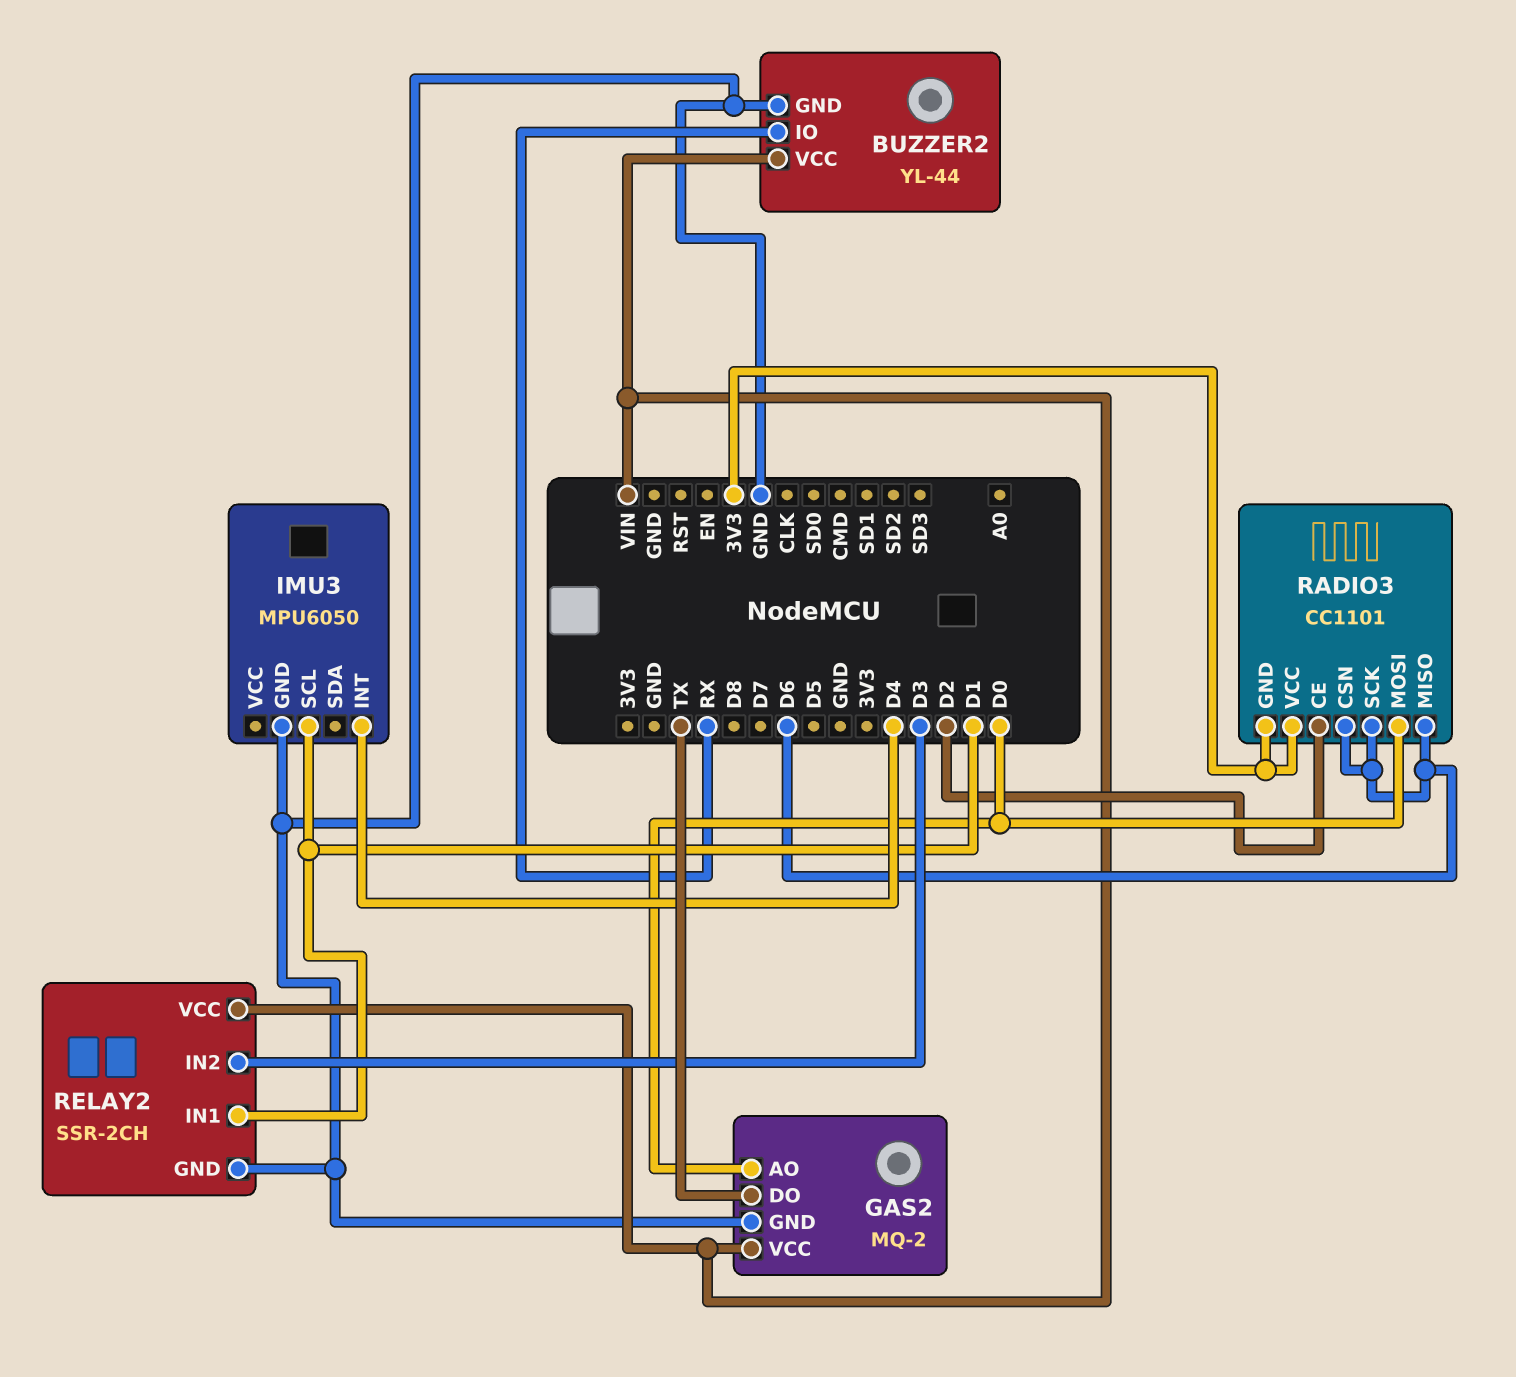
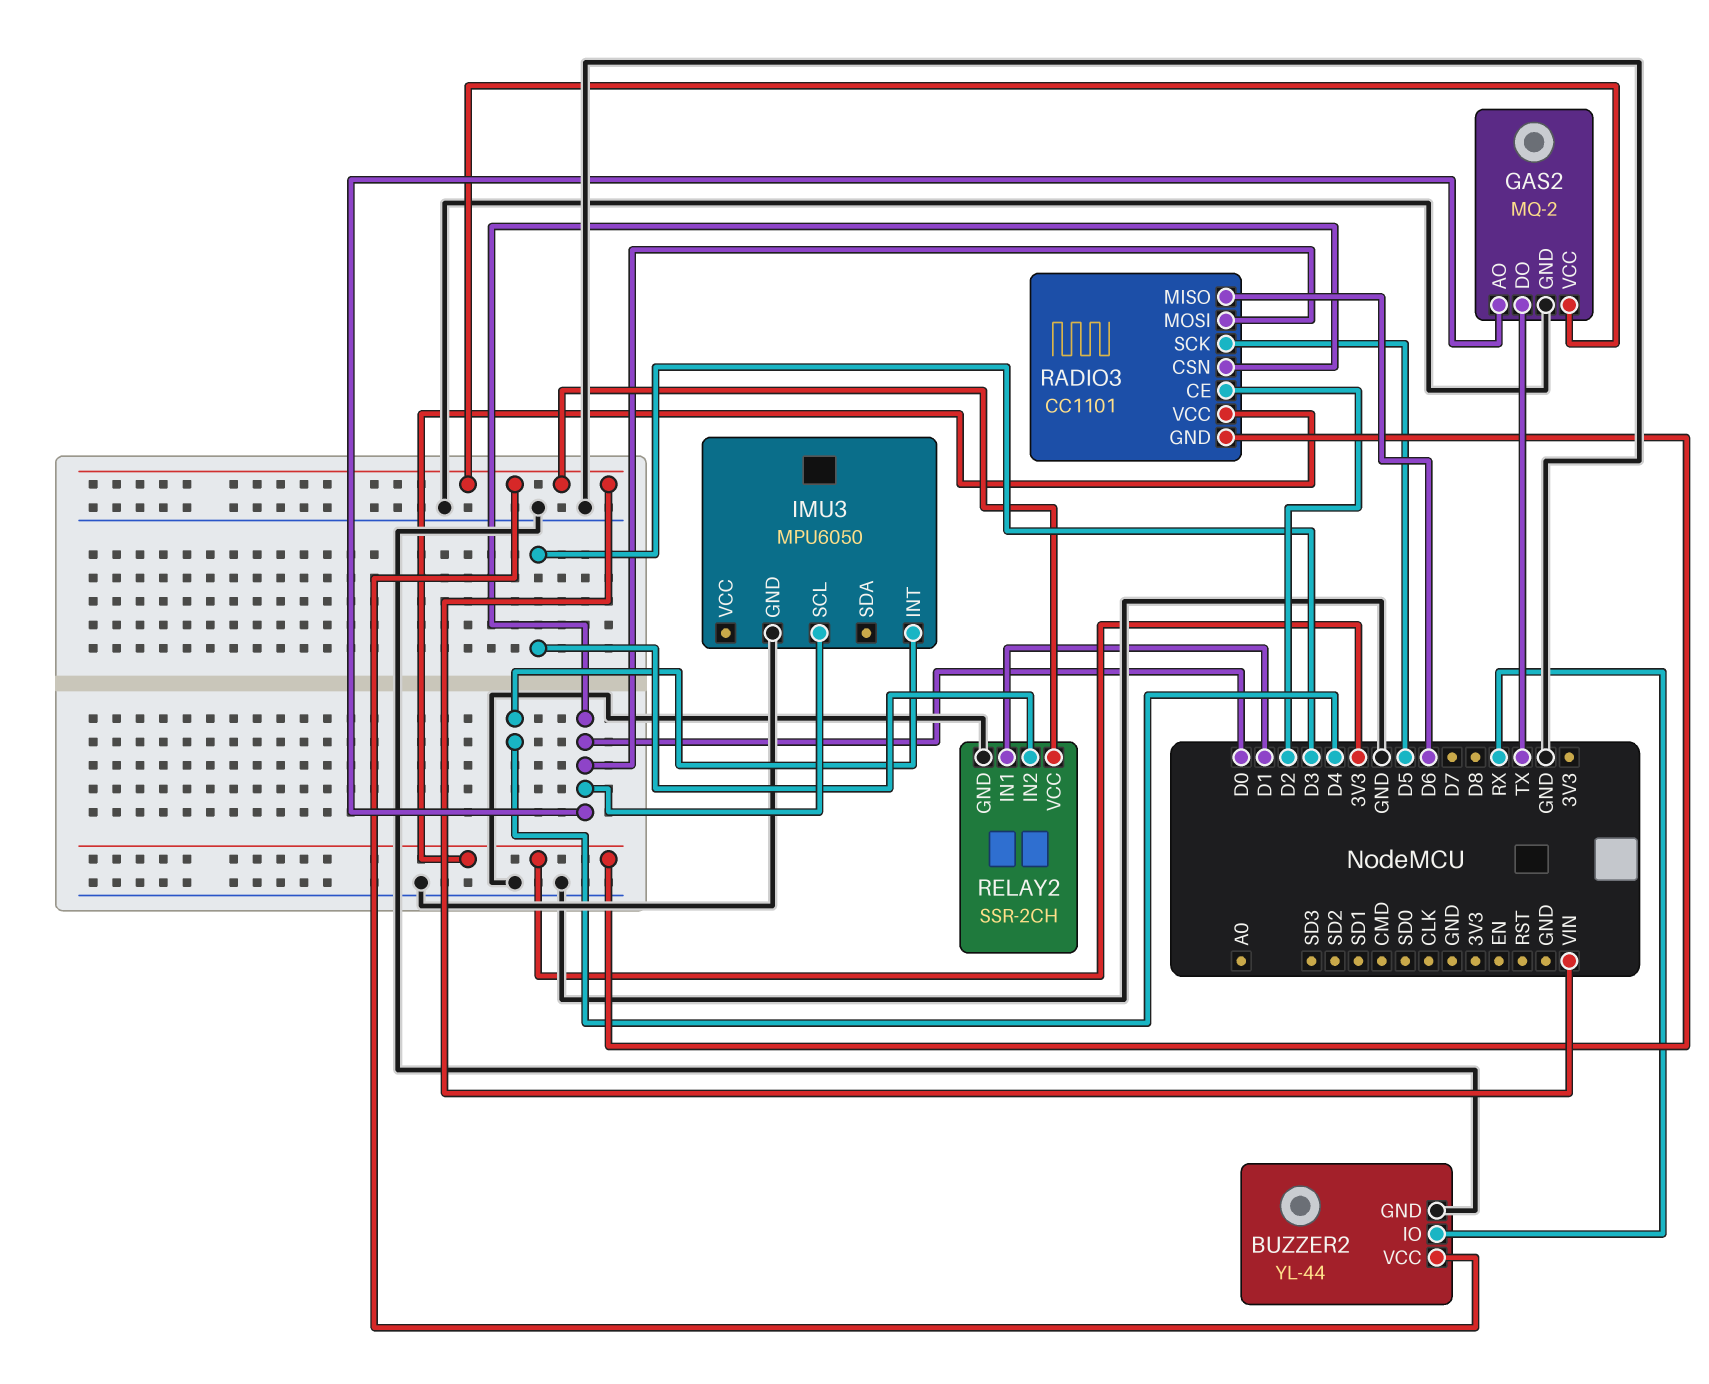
IMU3 pin SCL: D1 -> D0
RADIO3 pin CSN: D6 -> D0
RADIO3 pin SCK: D6 -> D5

